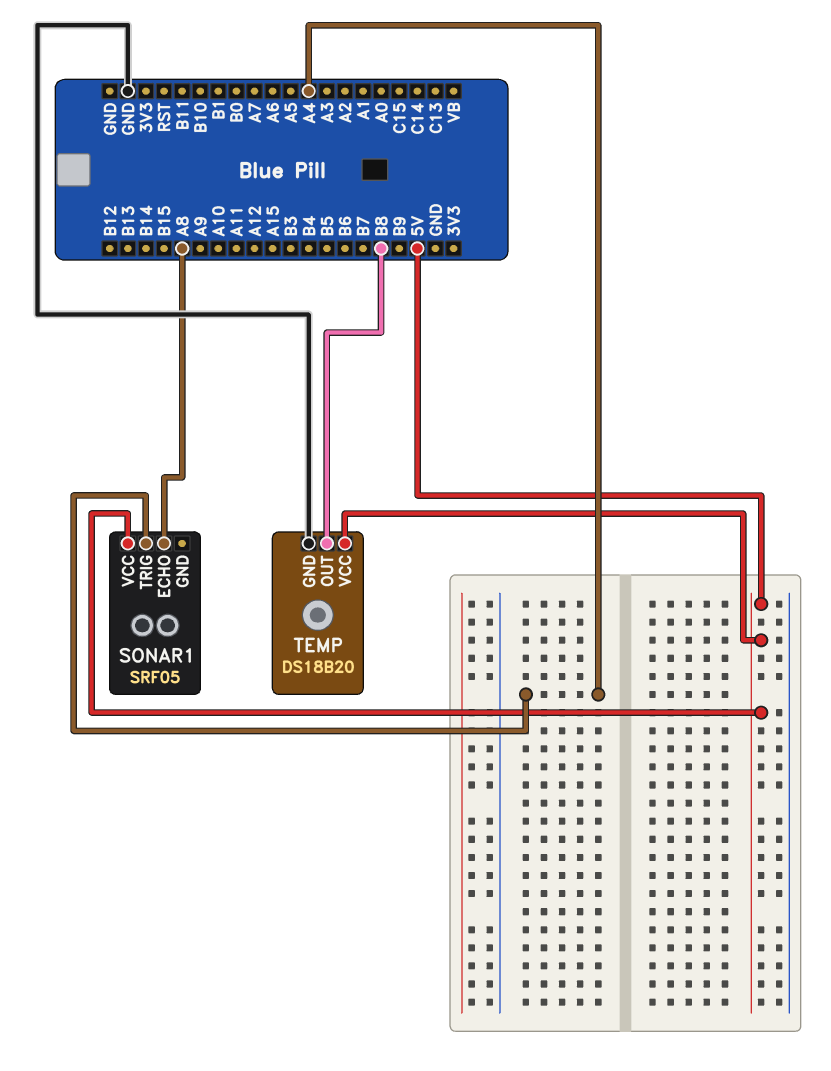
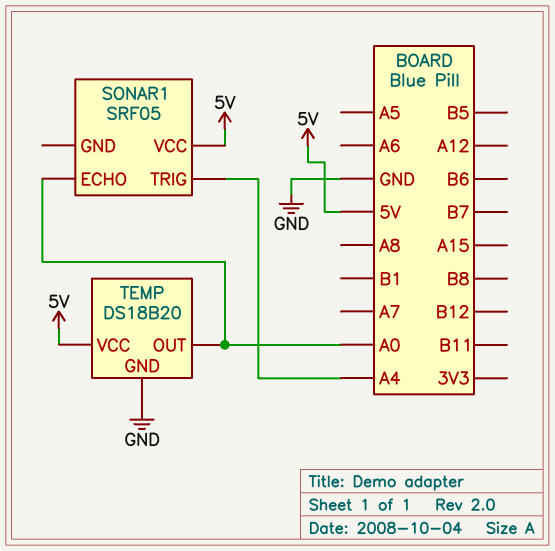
SONAR1 pin ECHO: A8 -> A0
TEMP pin OUT: B8 -> A0

